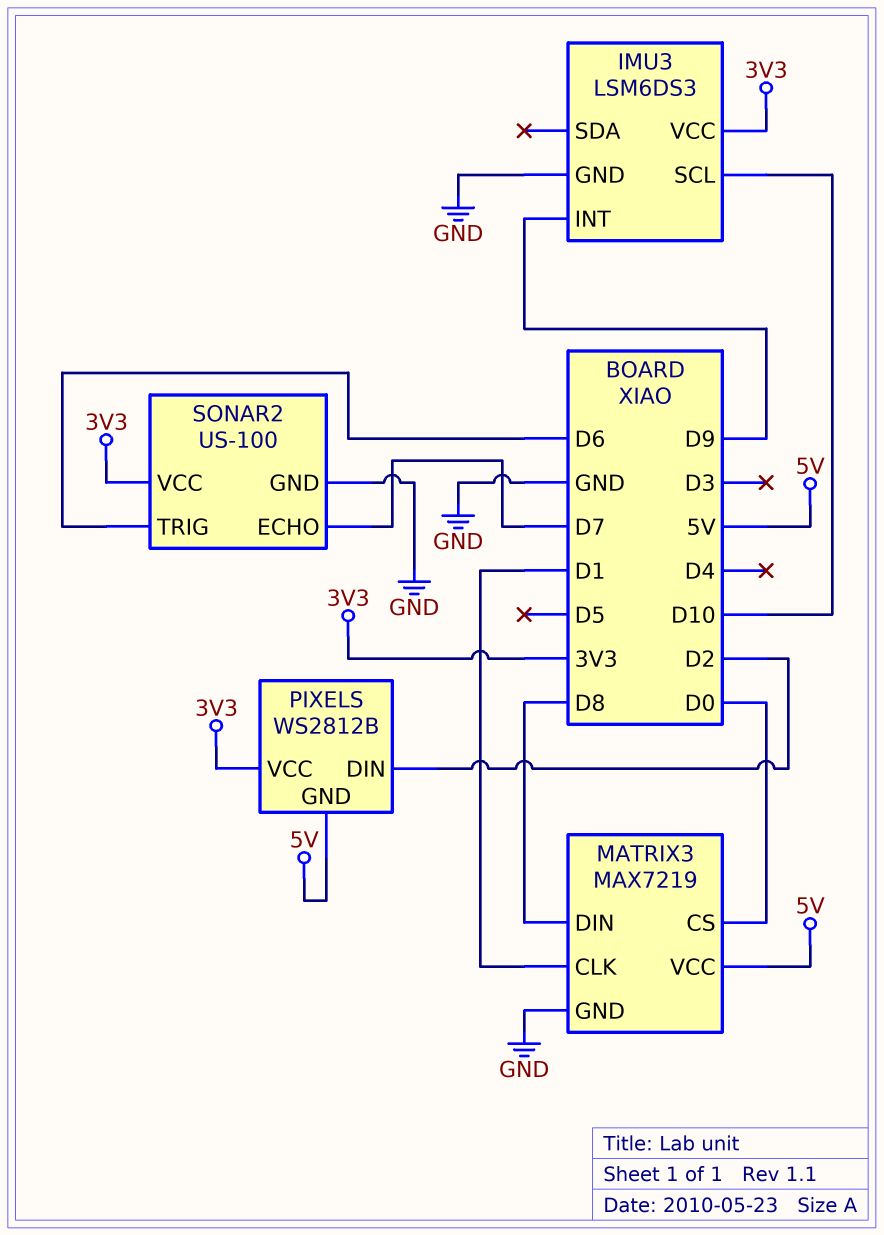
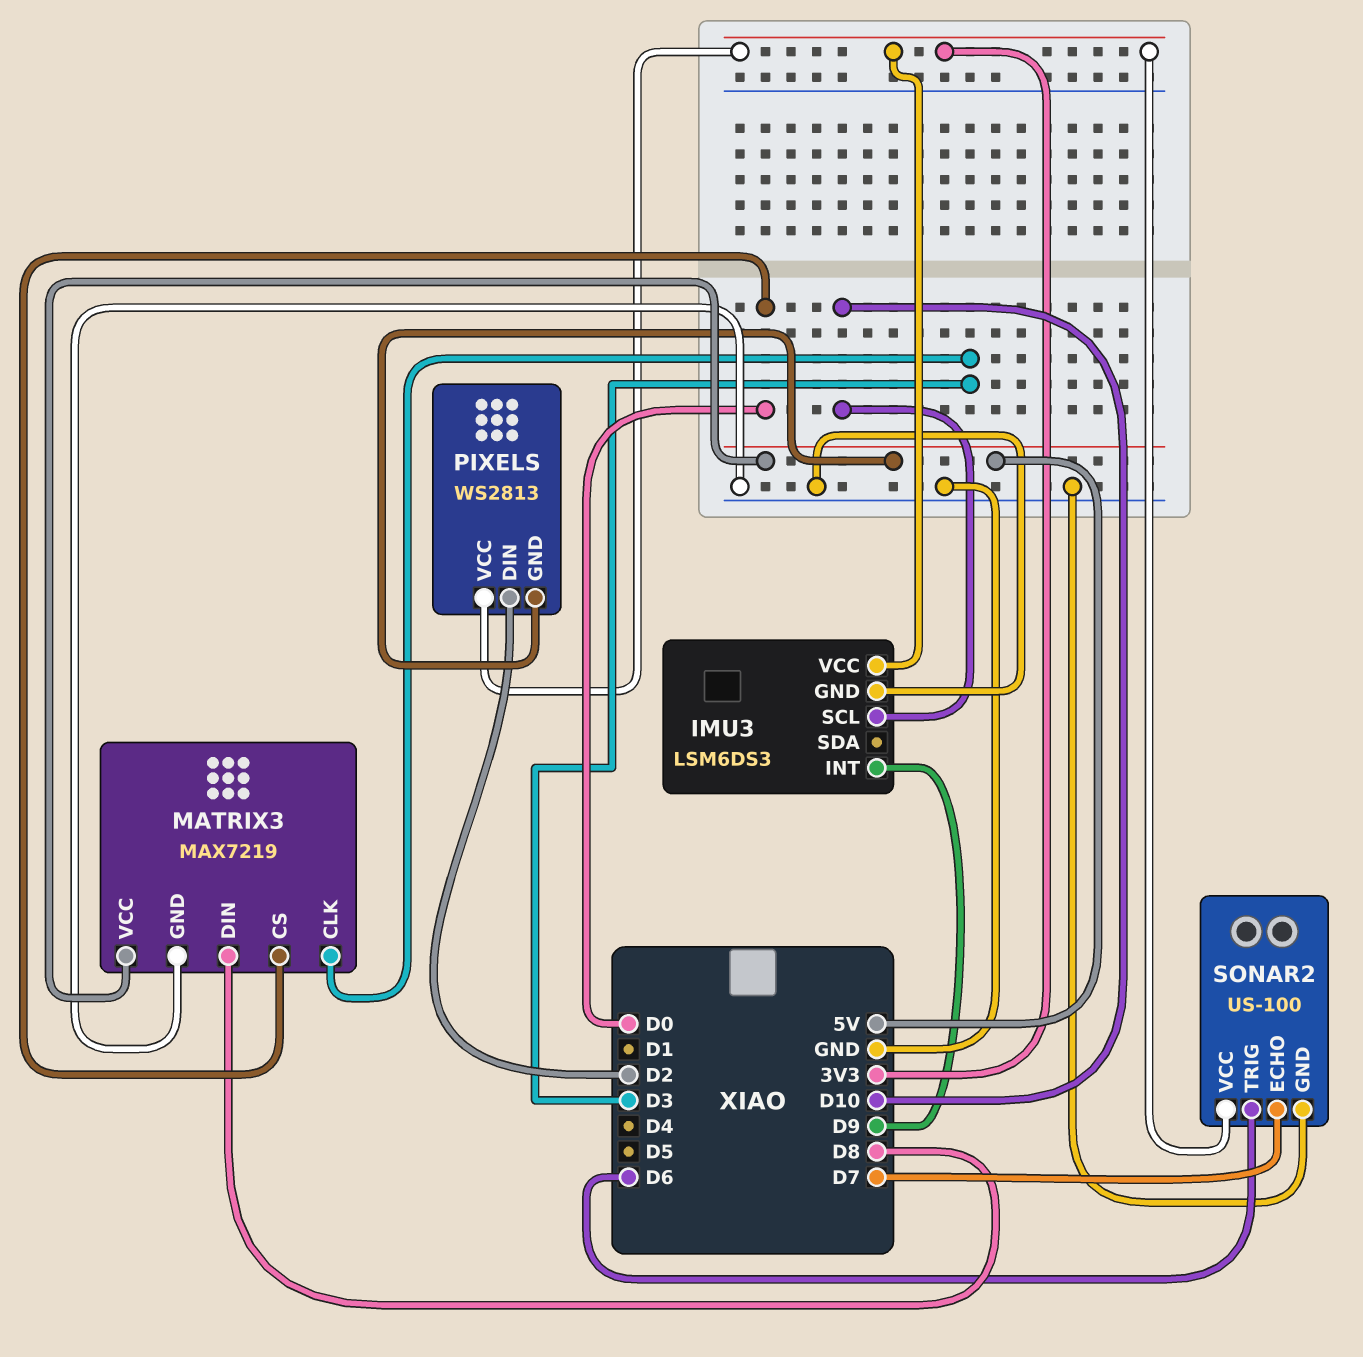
MATRIX3 pin CLK: D1 -> D3
PIXELS: WS2812B -> WS2813

